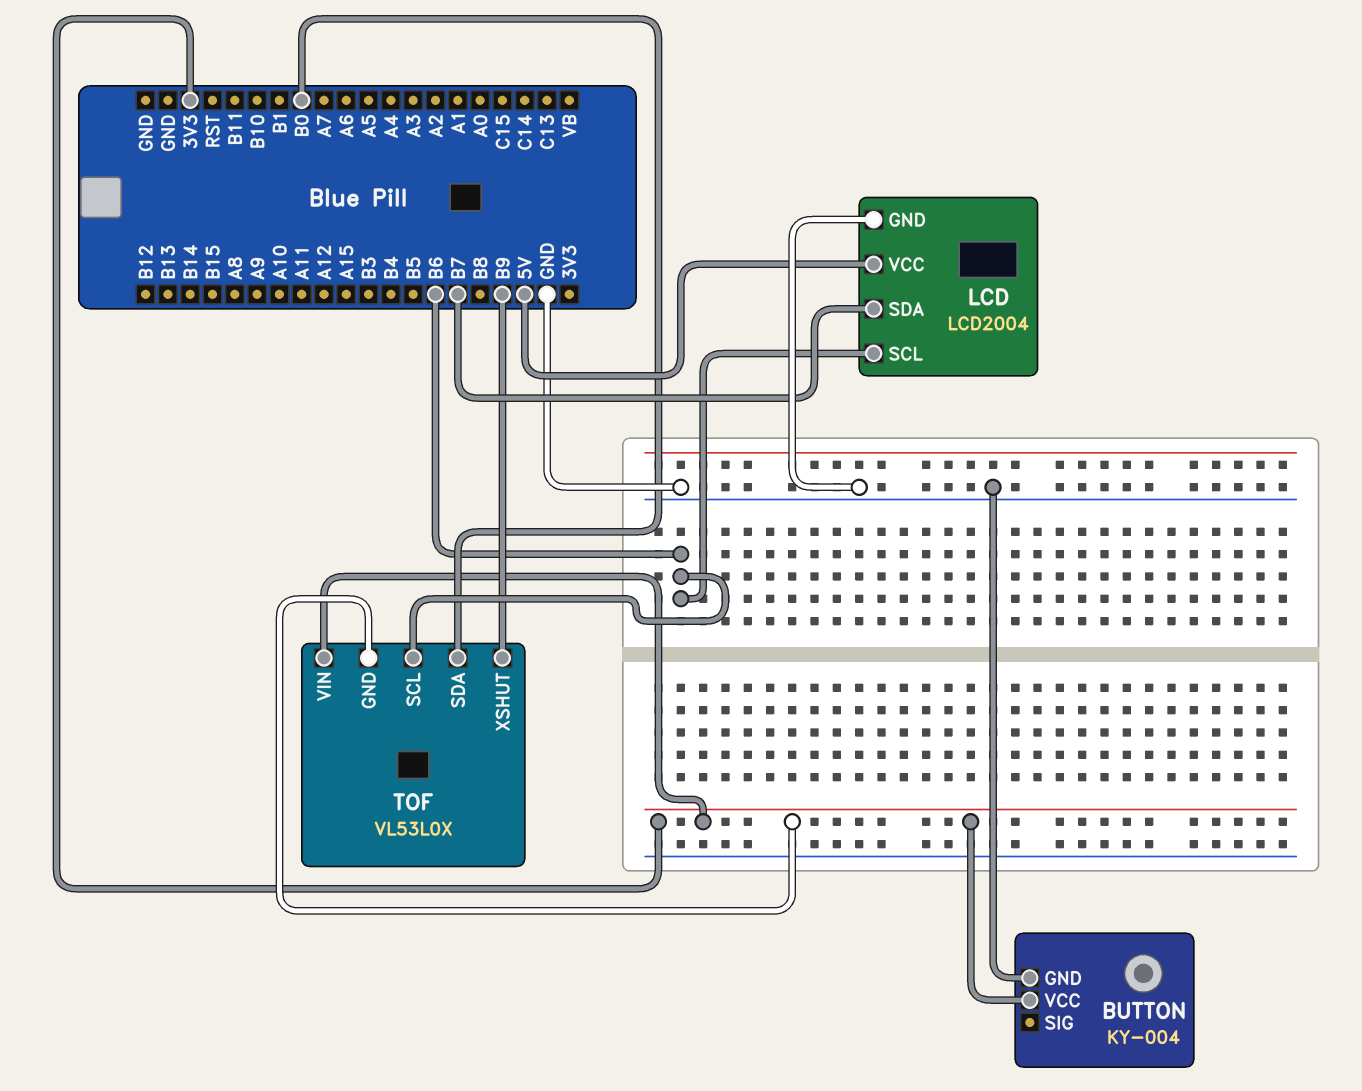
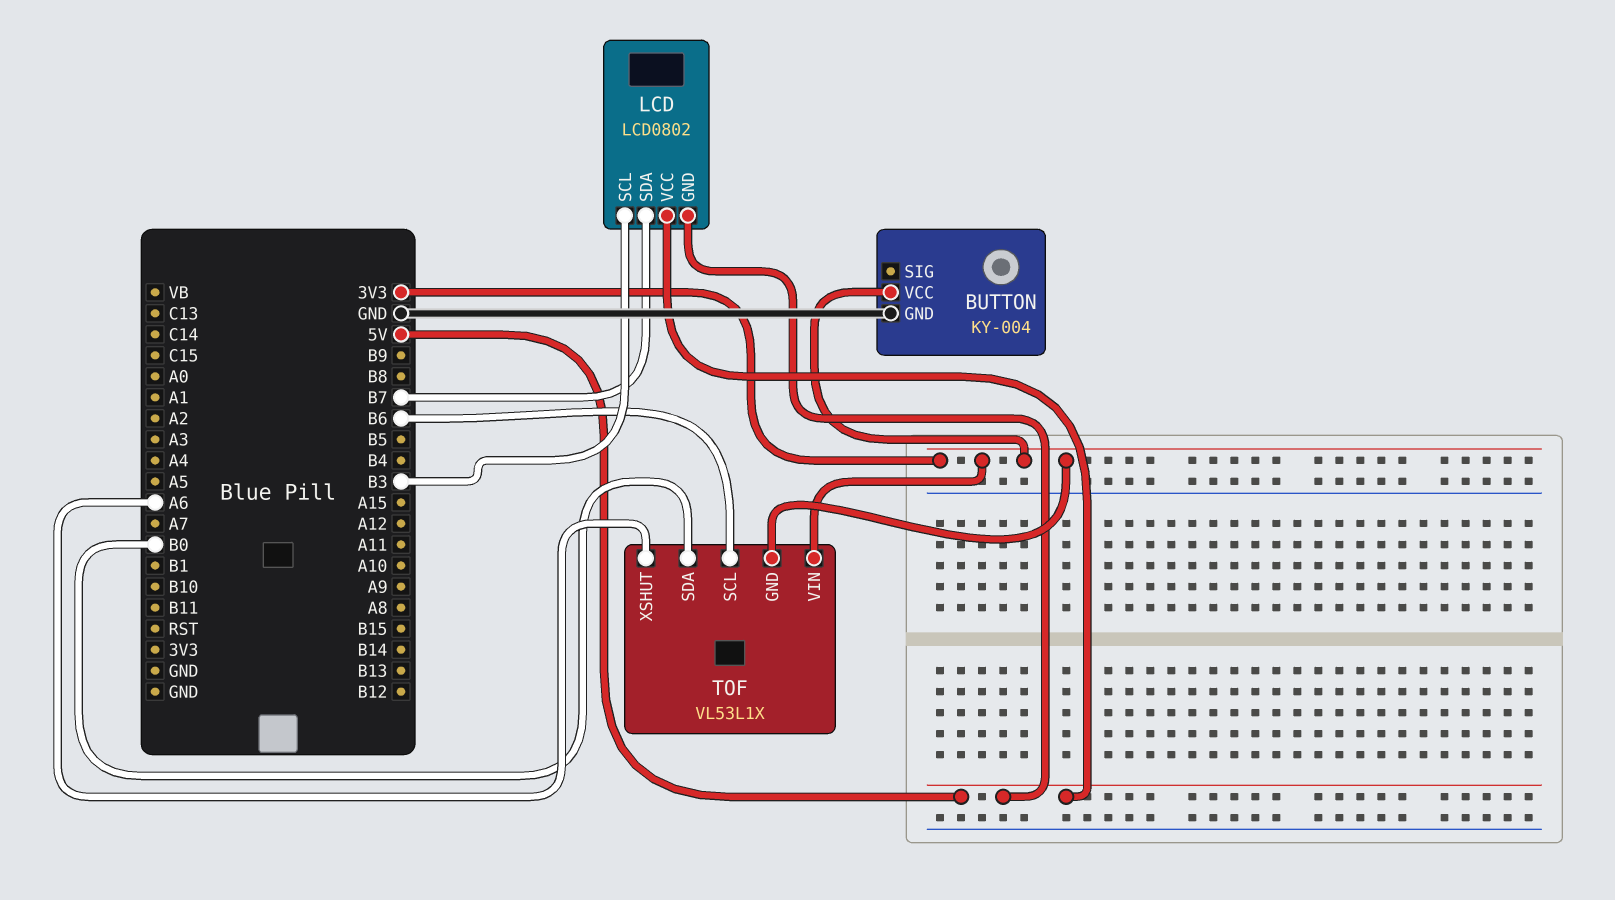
LCD: LCD2004 -> LCD0802
LCD pin GND: GND -> 5V
LCD pin SCL: B6 -> B3
TOF: VL53L0X -> VL53L1X
TOF pin XSHUT: B9 -> A6

